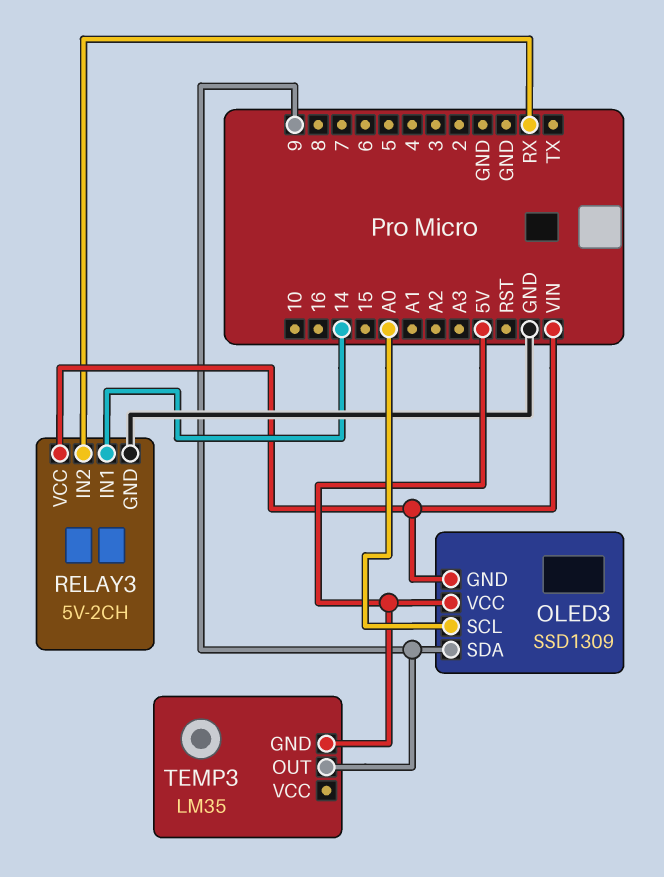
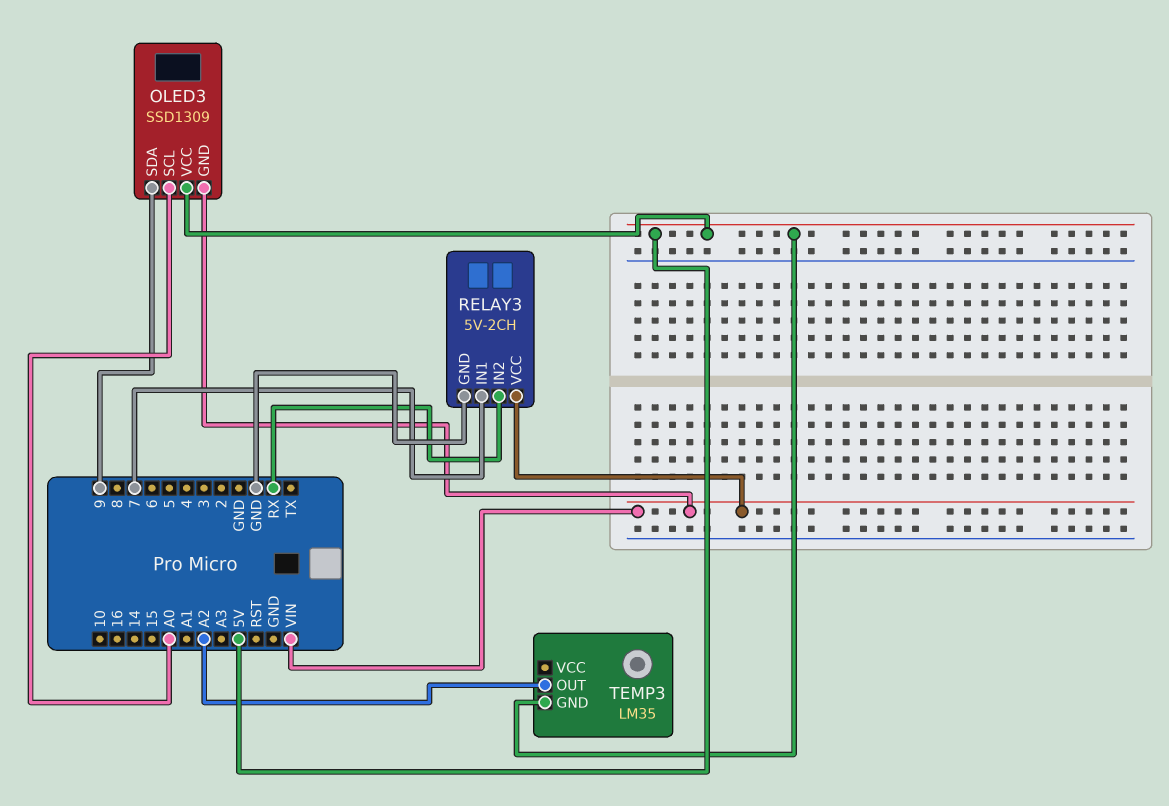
RELAY3 pin IN1: 14 -> 7
TEMP3 pin OUT: 9 -> A2

